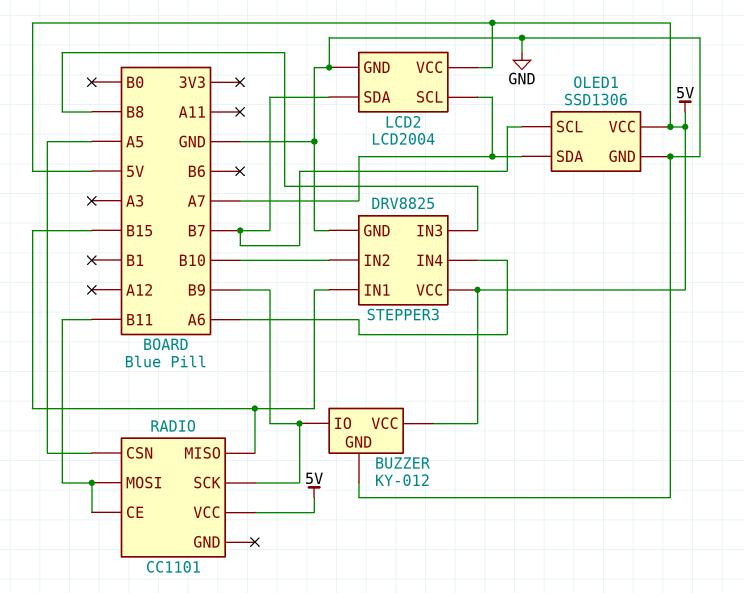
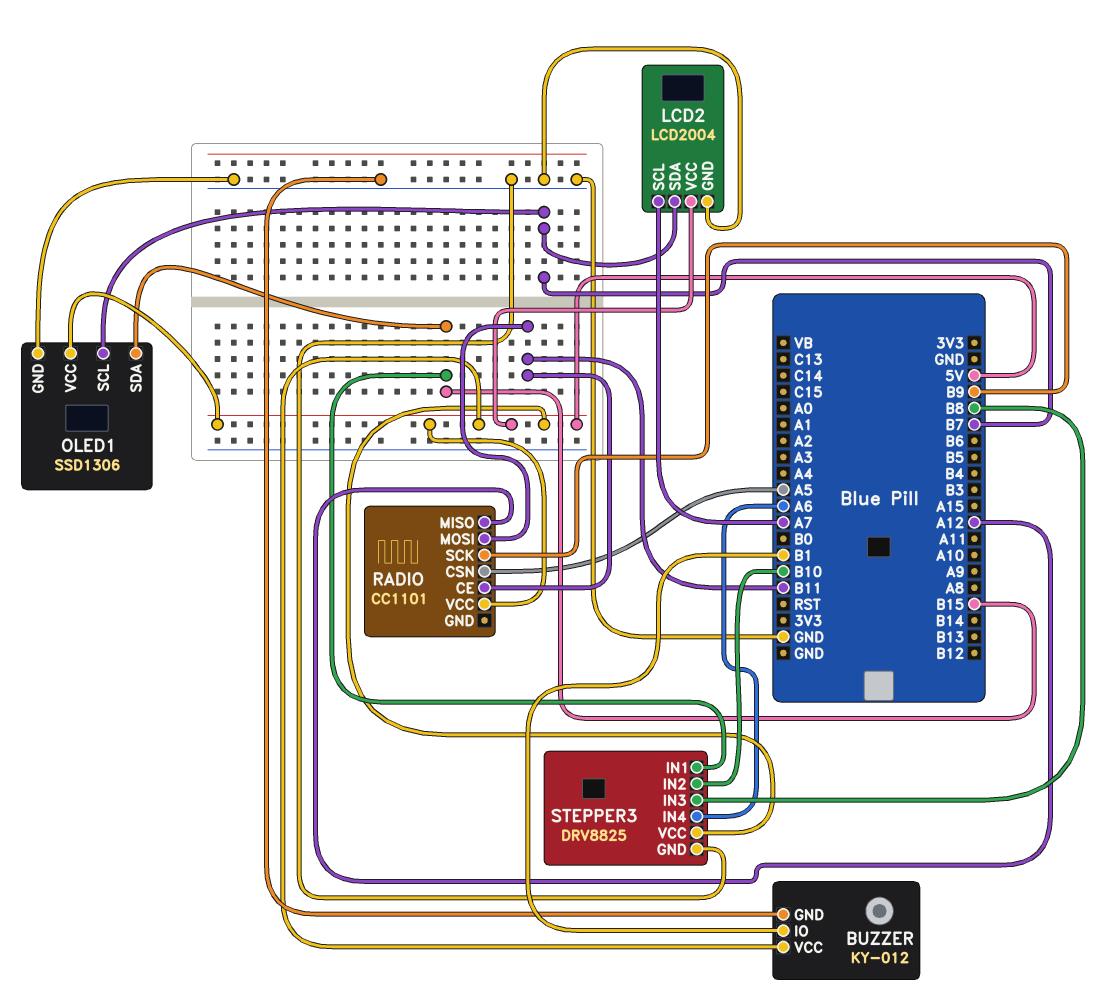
BUZZER pin IO: B9 -> B1
OLED1 pin SDA: A7 -> B15
RADIO pin MISO: B15 -> A12

